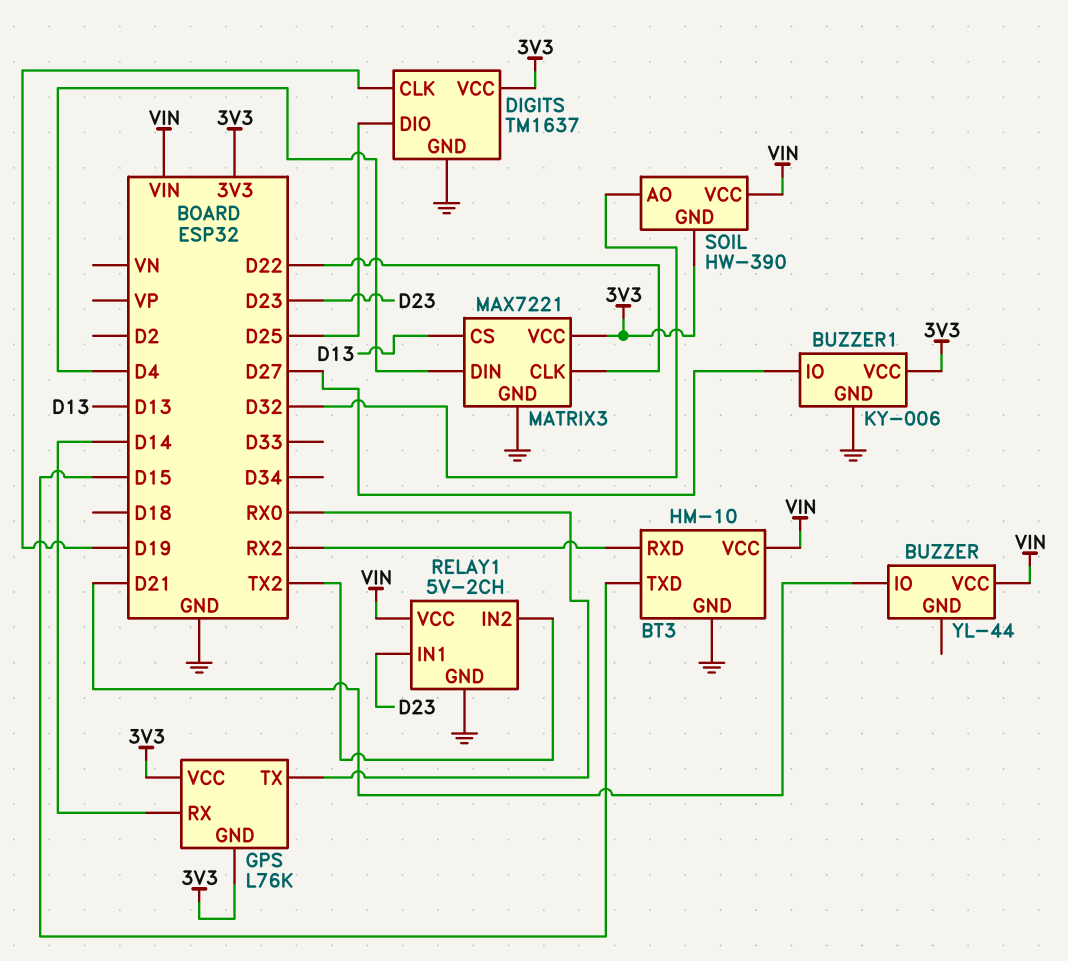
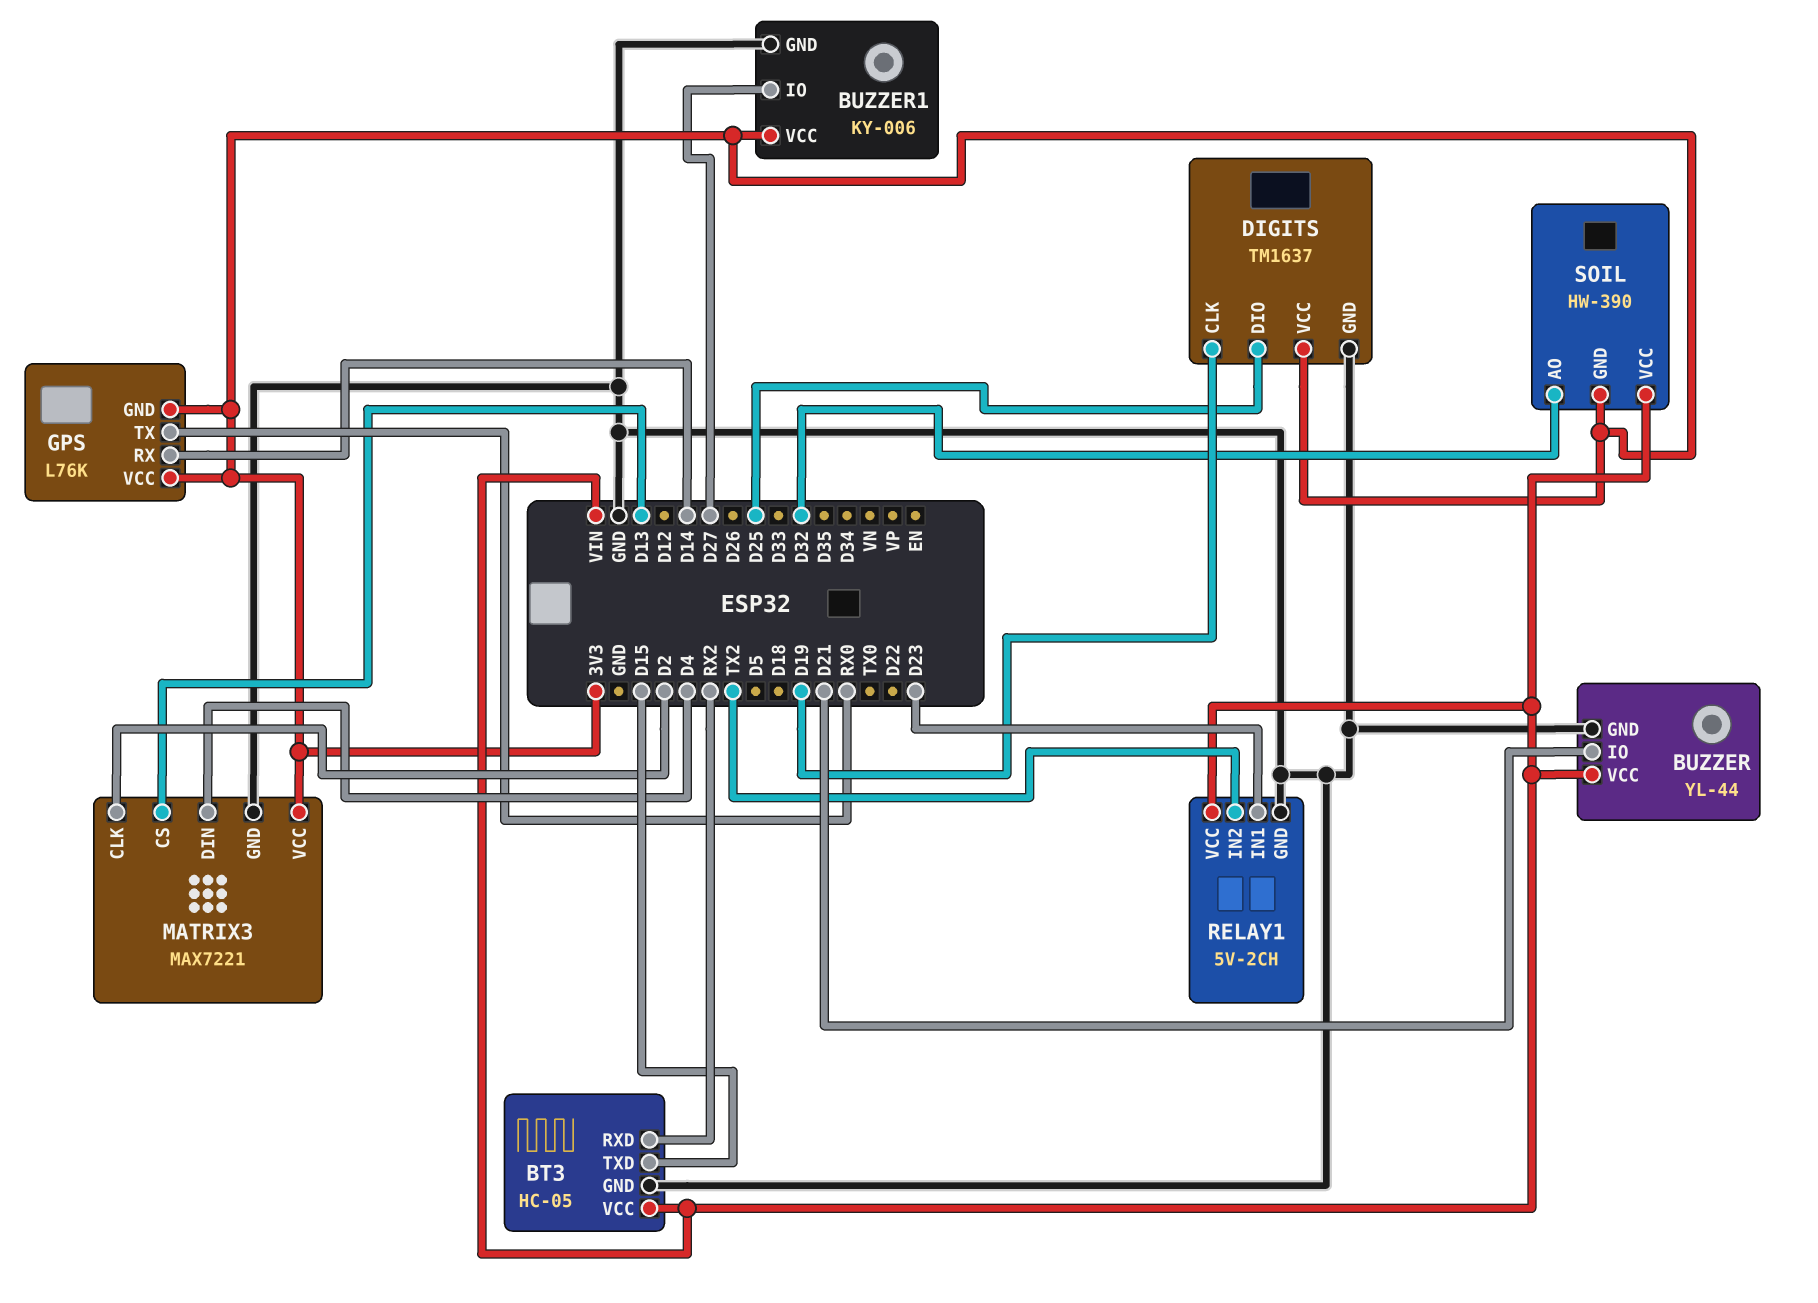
BT3: HM-10 -> HC-05
BUZZER pin GND: none -> GND
MATRIX3 pin CLK: D22 -> D2

